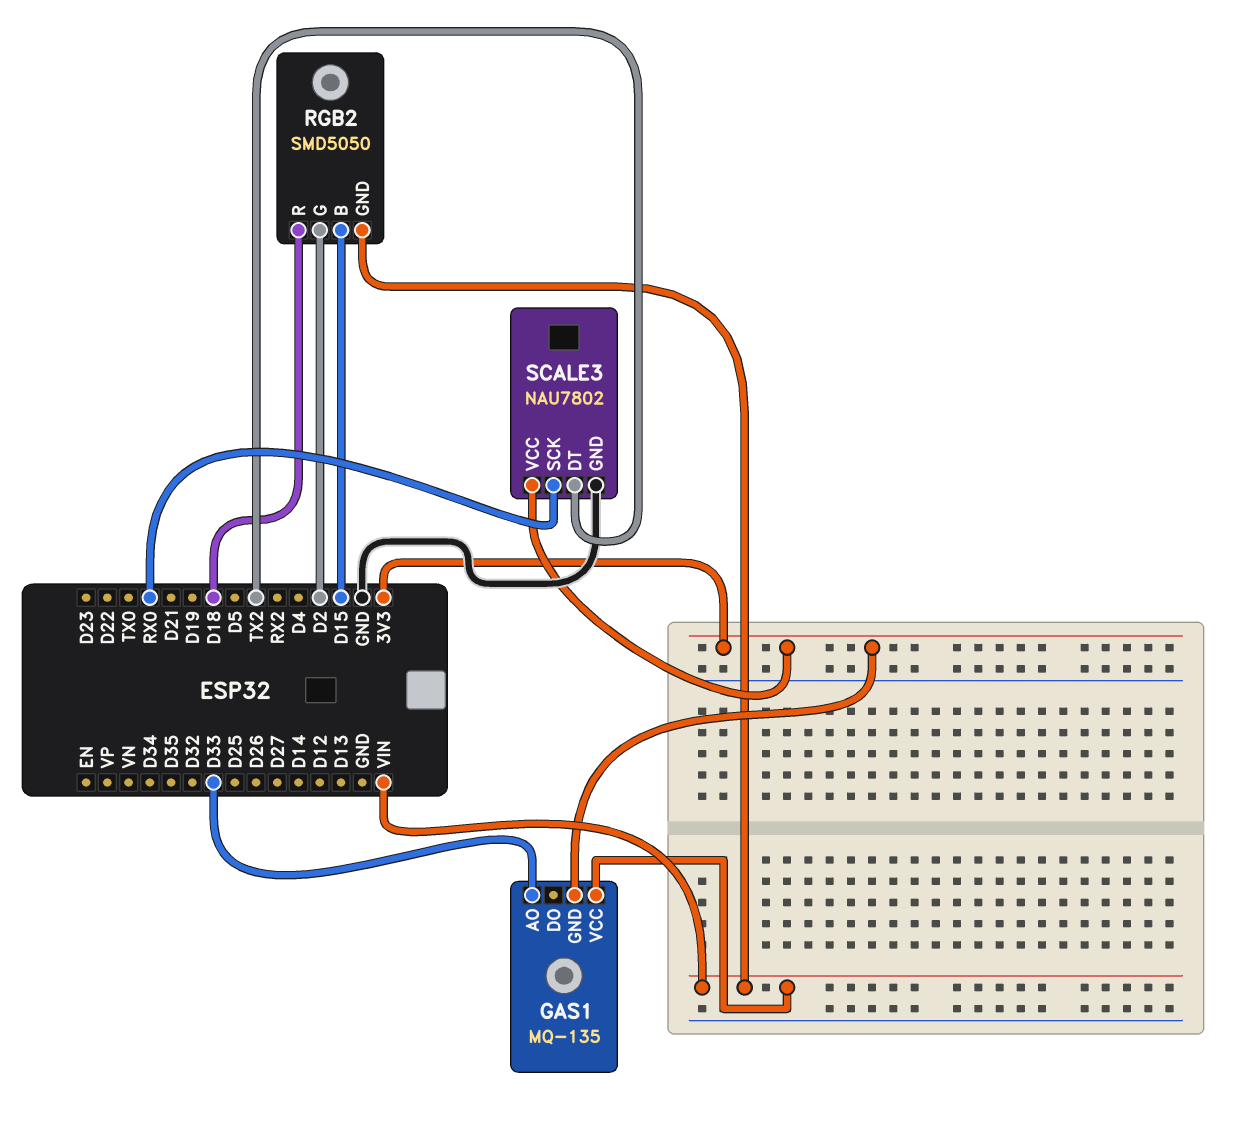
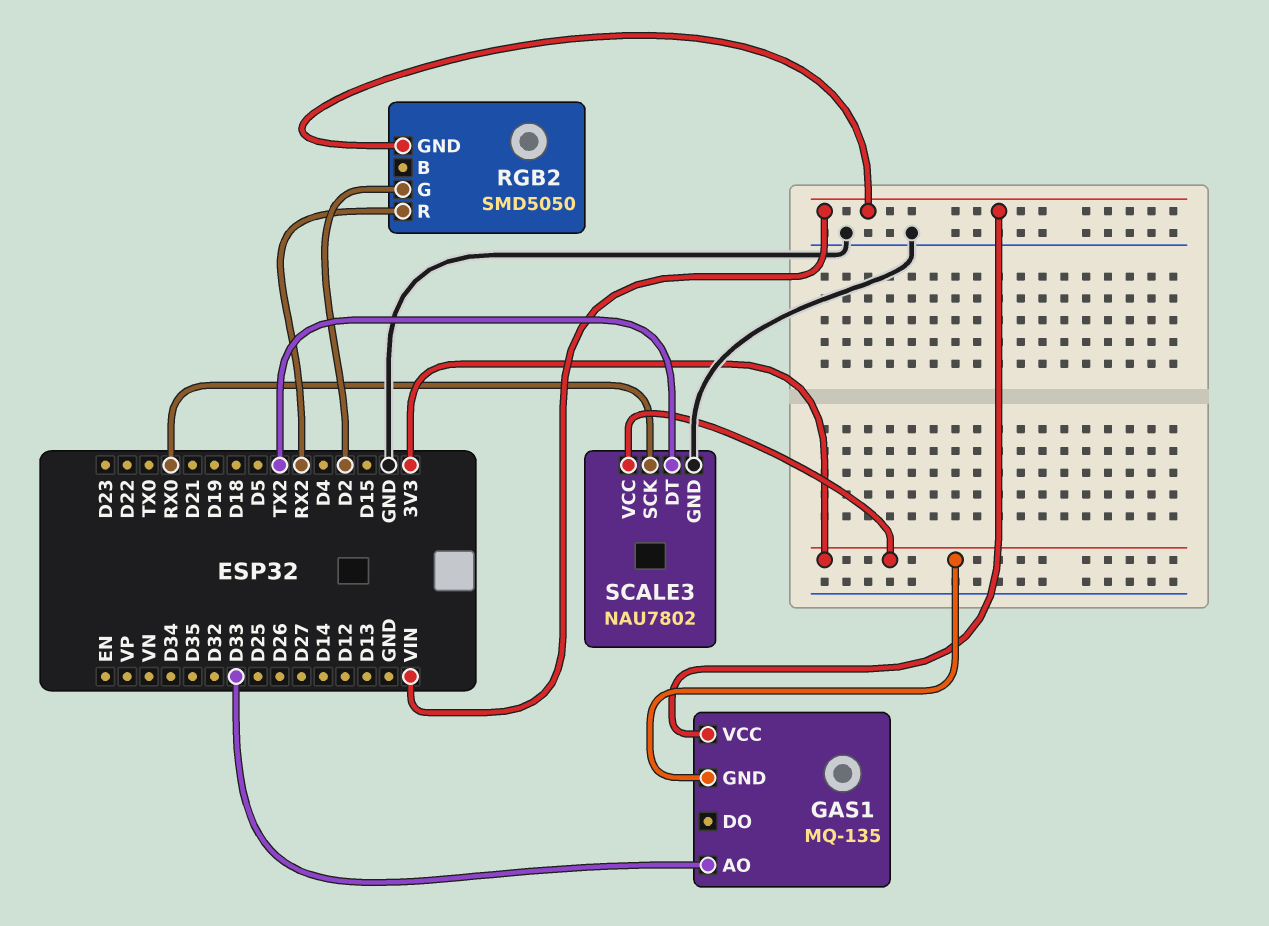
RGB2 pin B: D15 -> none
RGB2 pin R: D18 -> RX2

